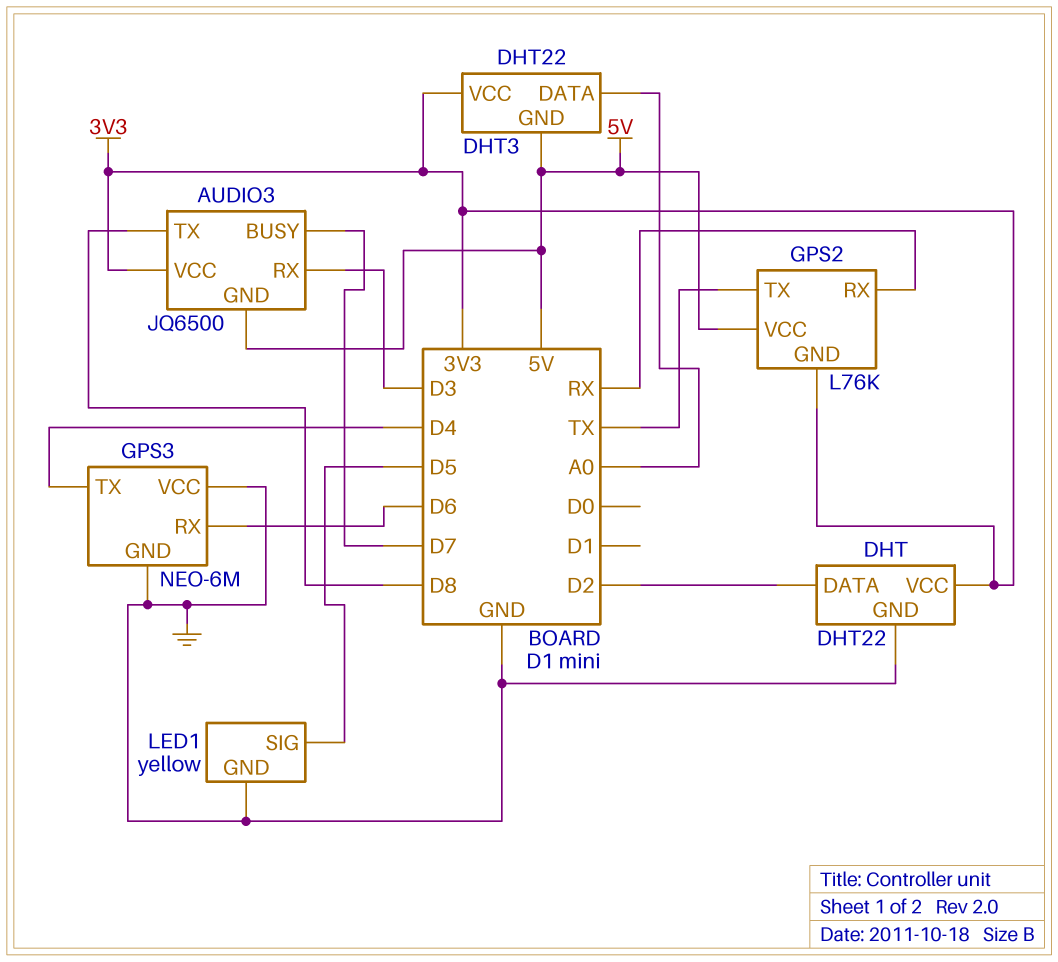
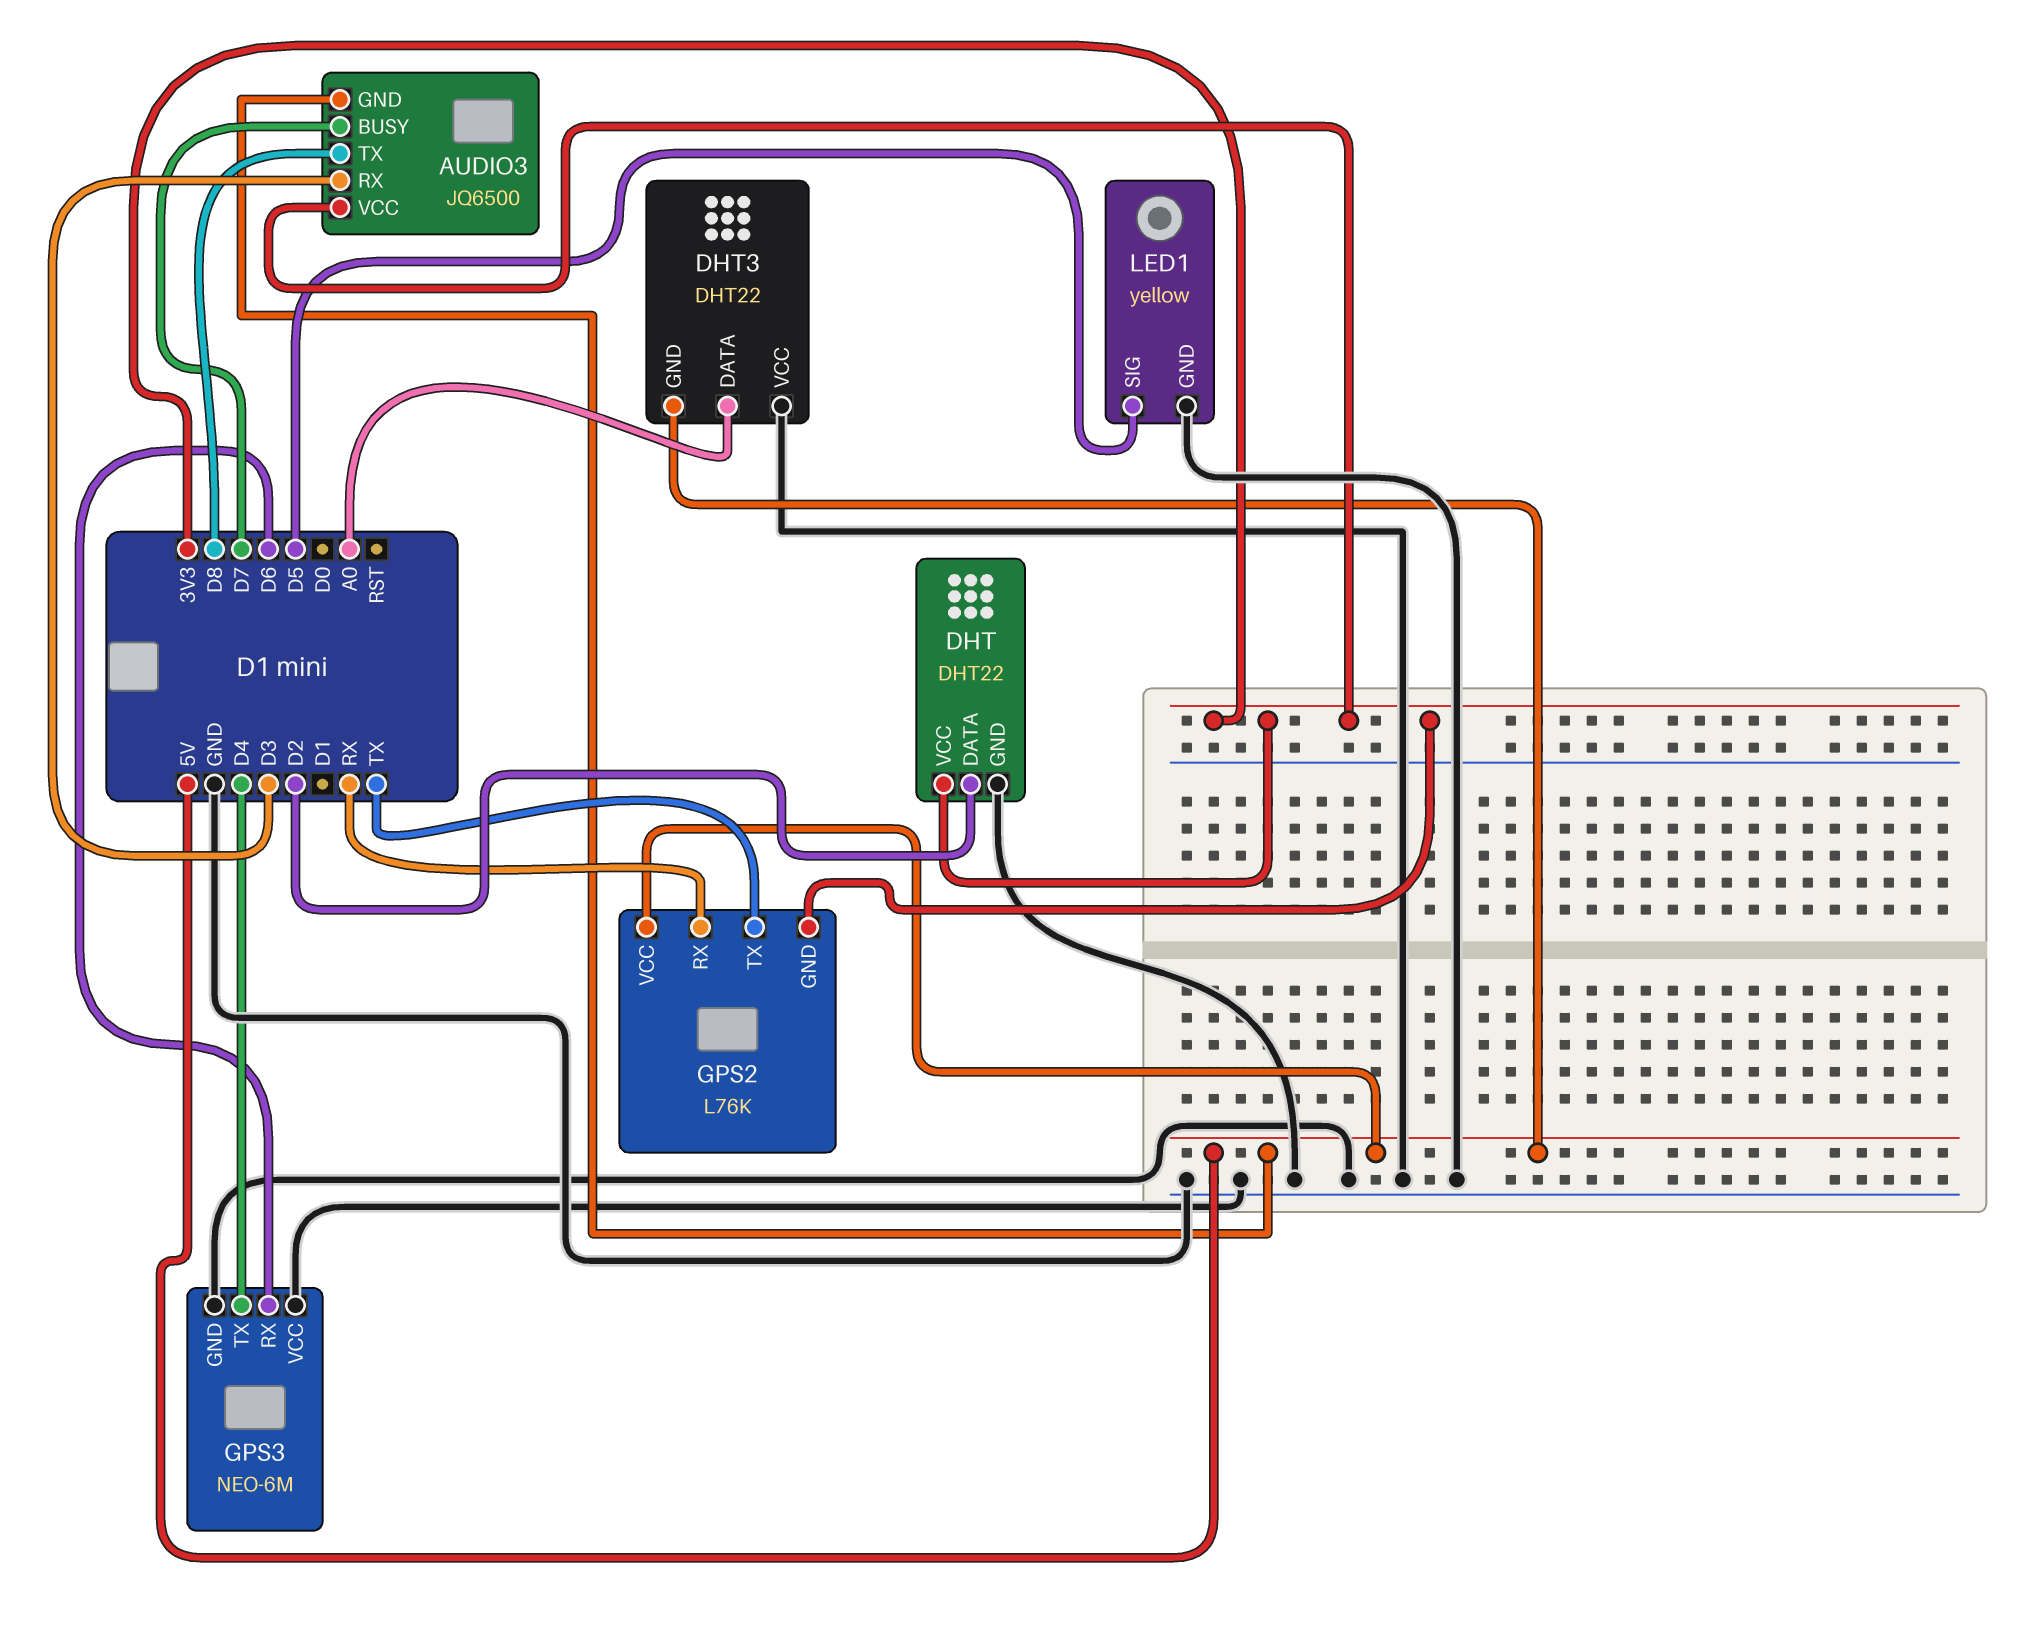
DHT3 pin VCC: 3V3 -> GND

